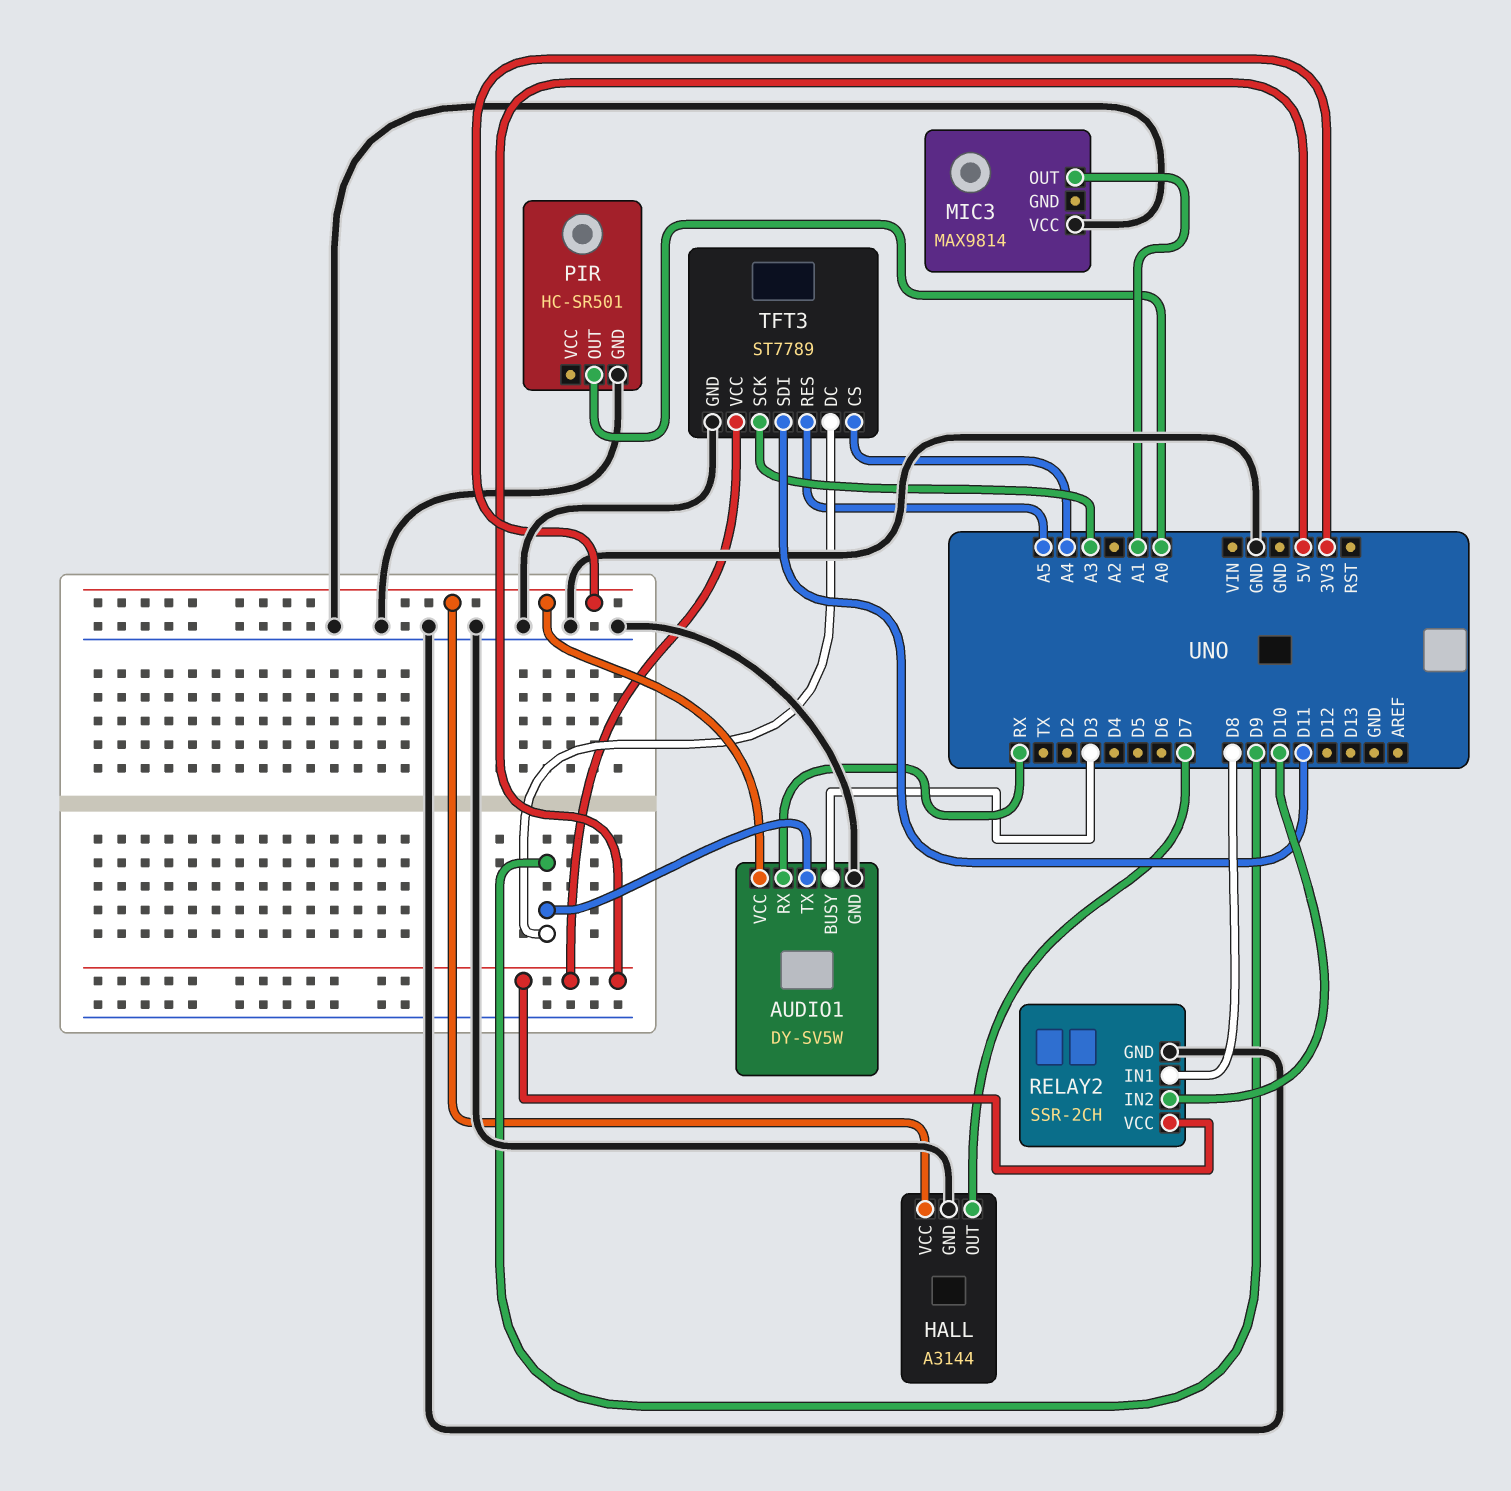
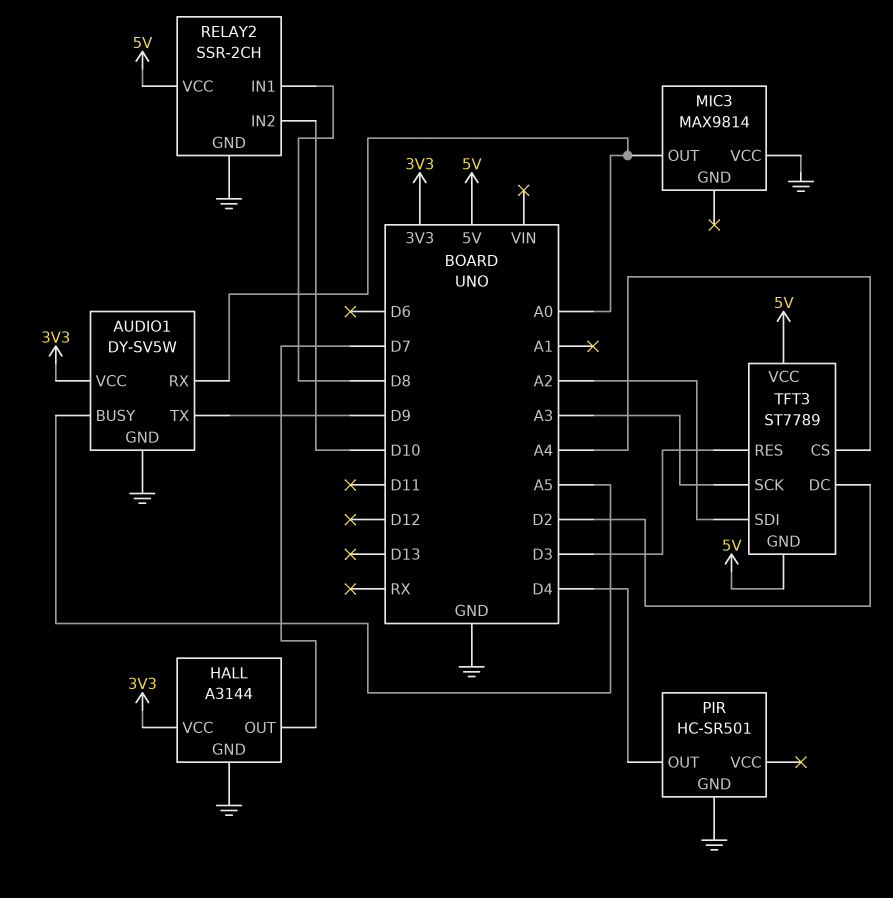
AUDIO1 pin BUSY: D3 -> A5
AUDIO1 pin RX: RX -> A0
MIC3 pin OUT: A1 -> A0
PIR pin OUT: A0 -> D4
TFT3 pin DC: D9 -> D2
TFT3 pin GND: GND -> 5V
TFT3 pin RES: A5 -> D3
TFT3 pin SDI: D11 -> A2

